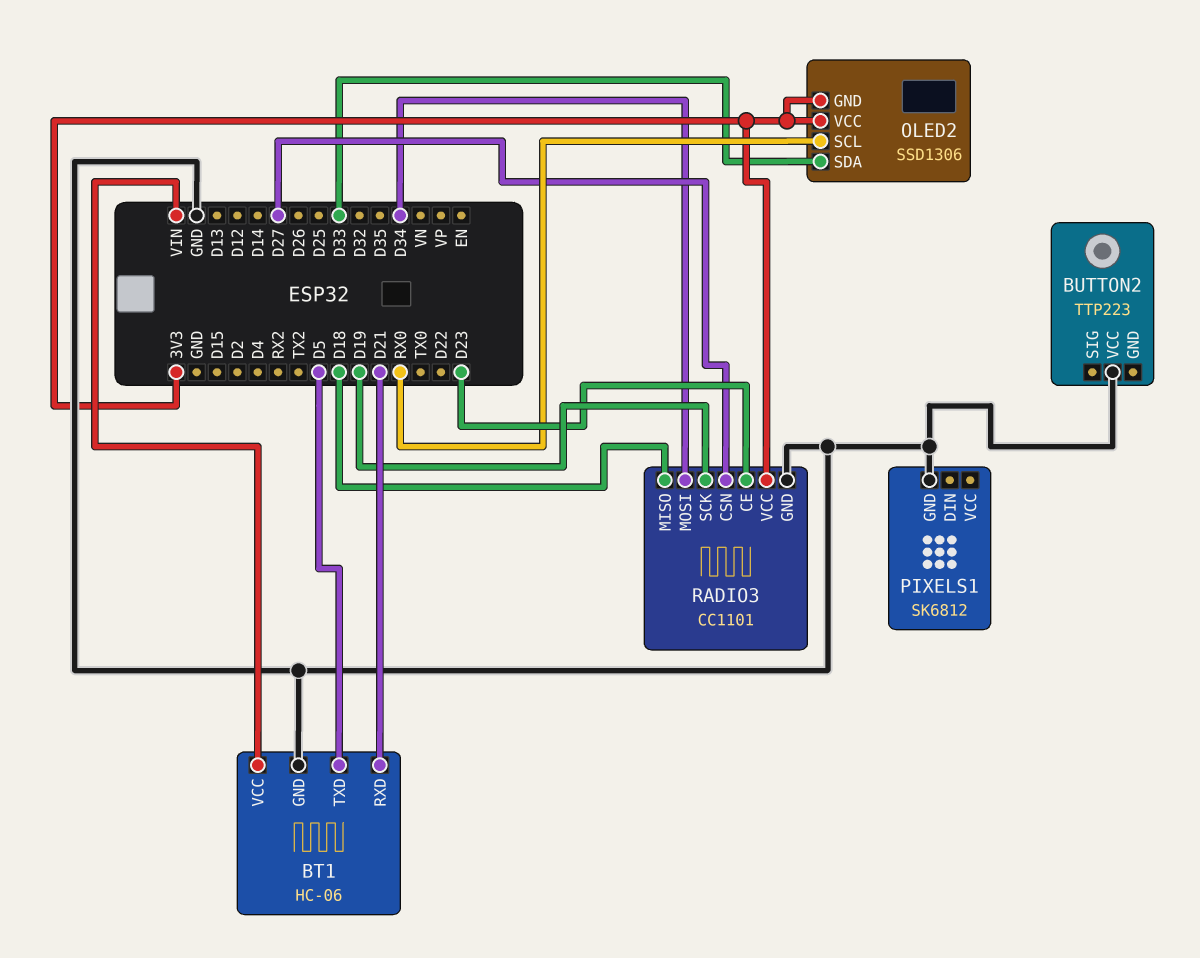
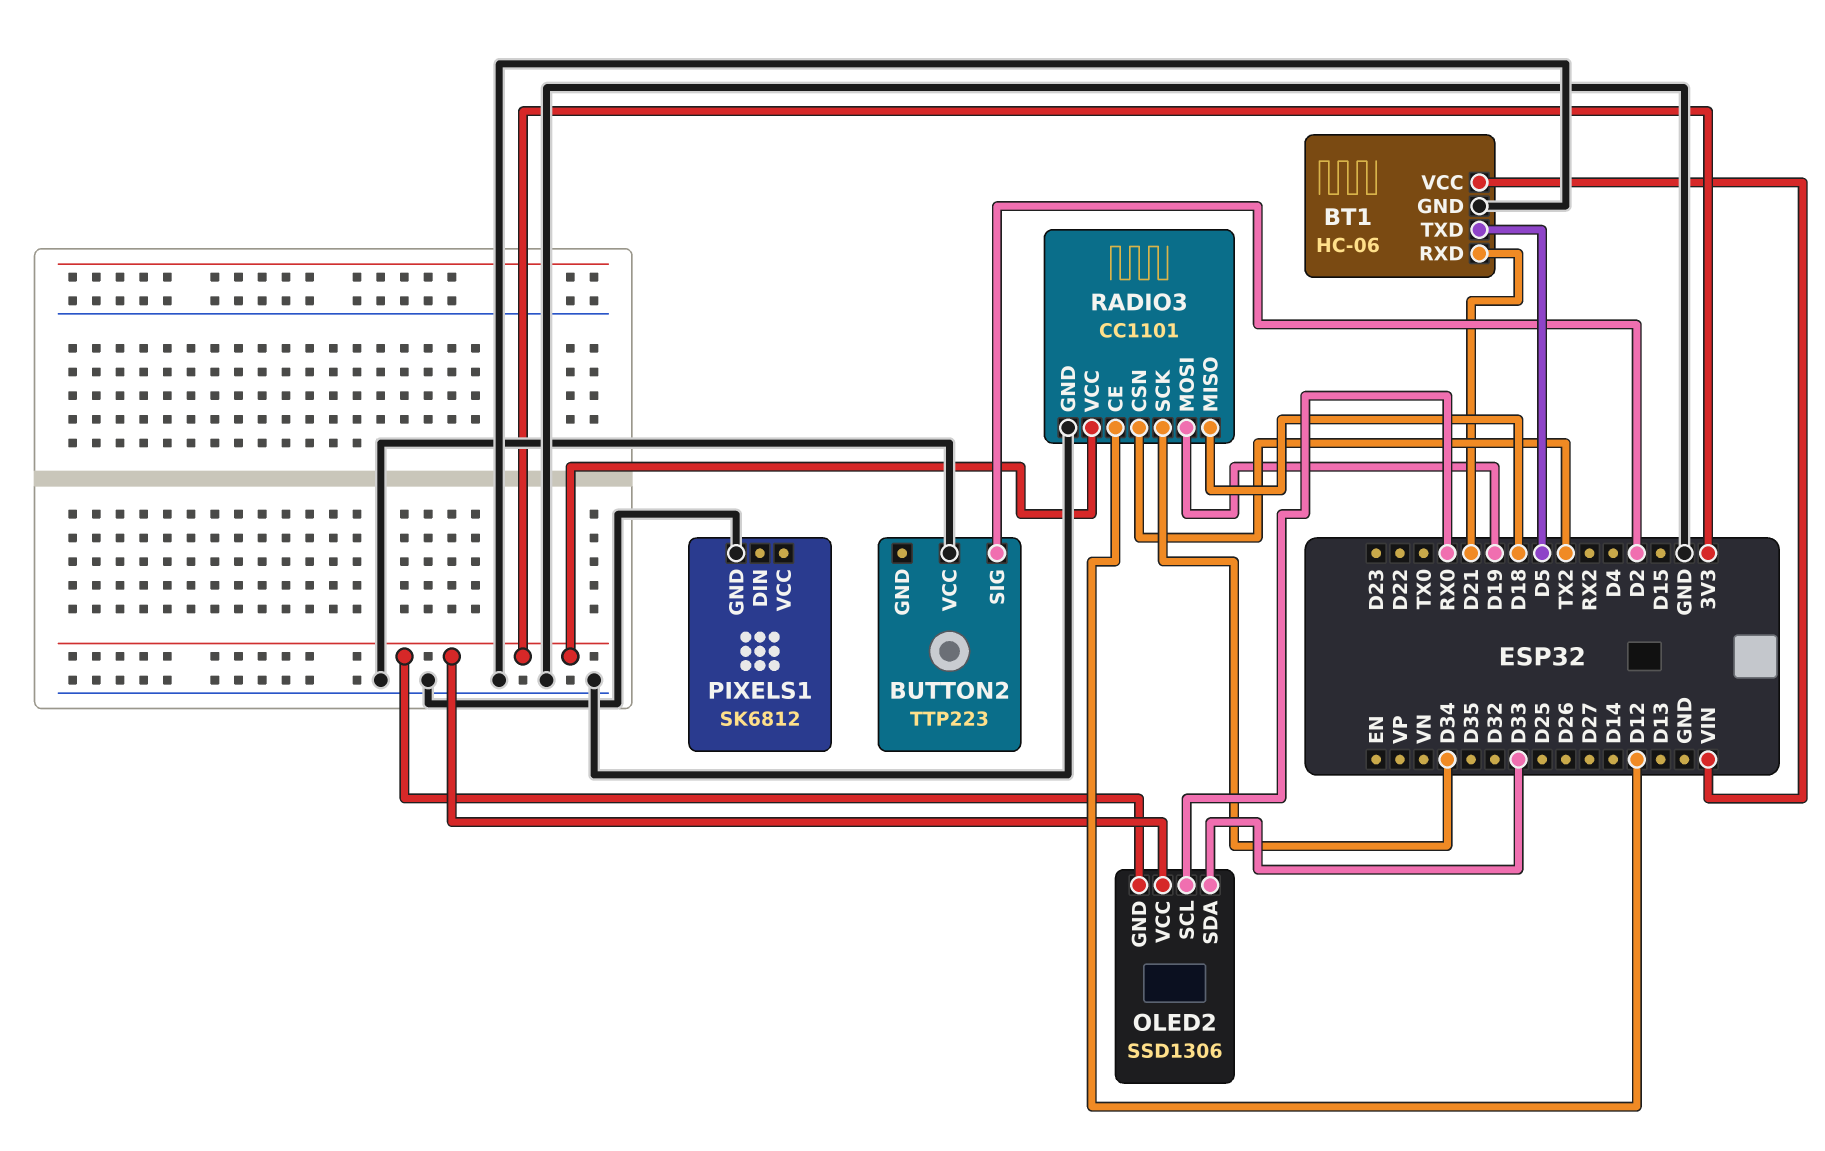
BUTTON2 pin SIG: none -> D2
RADIO3 pin CE: D23 -> D12
RADIO3 pin CSN: D27 -> TX2
RADIO3 pin MOSI: D34 -> D19
RADIO3 pin SCK: D19 -> D34

